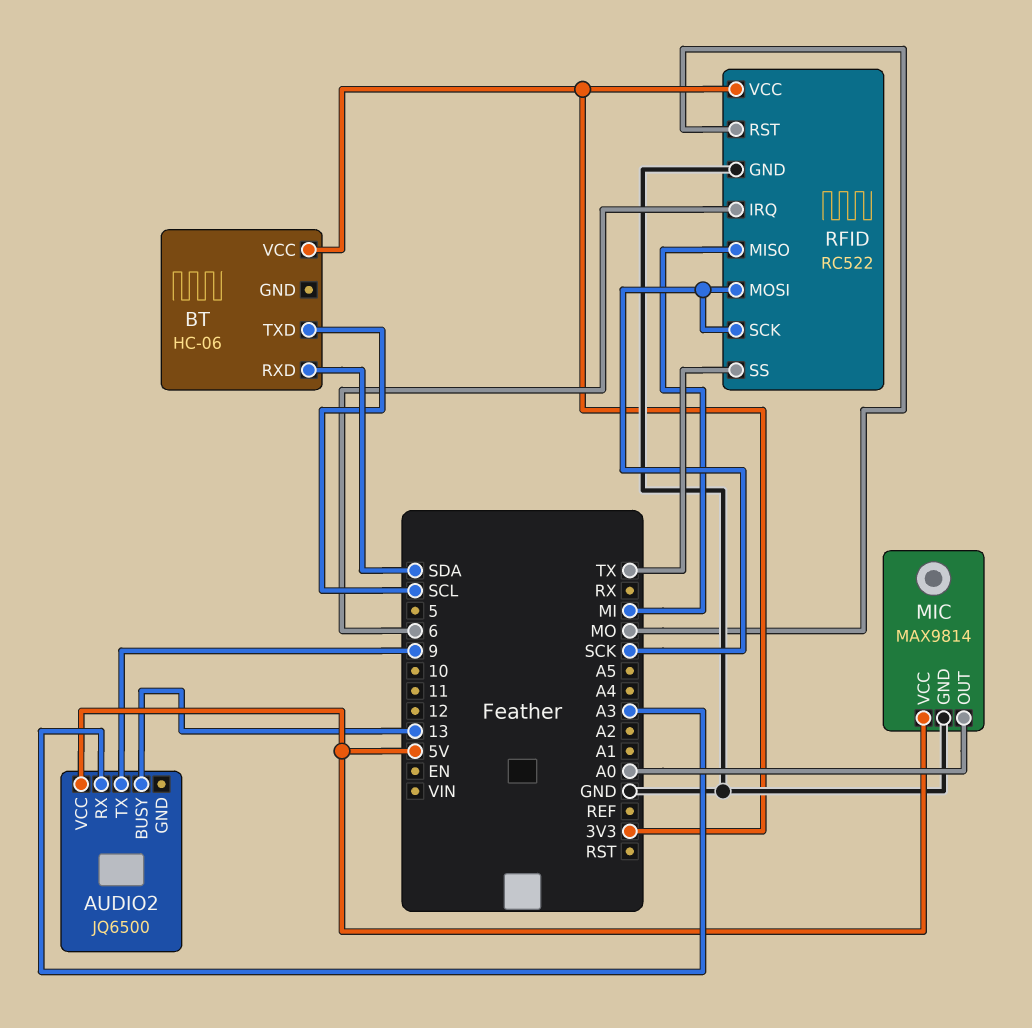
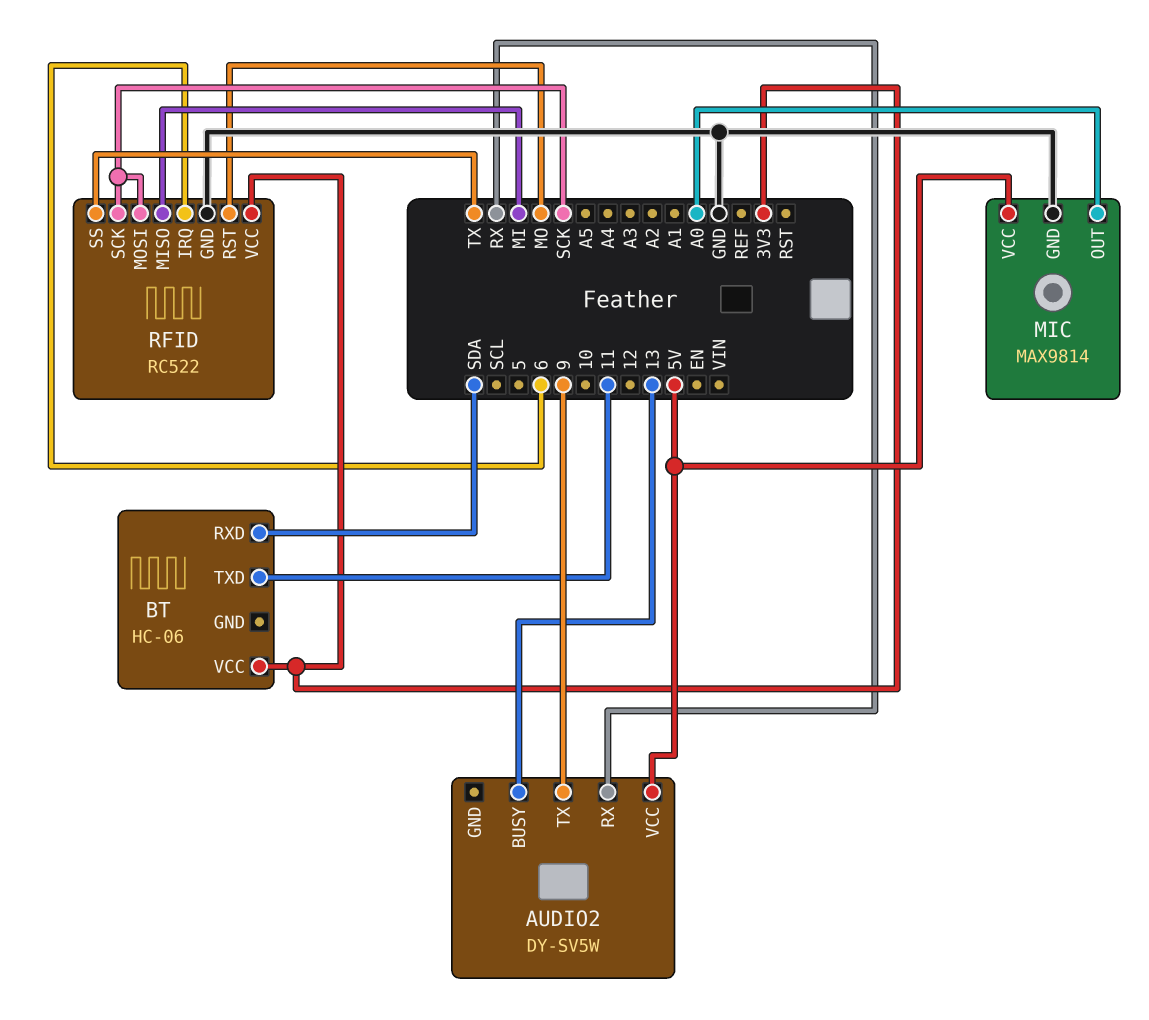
AUDIO2: JQ6500 -> DY-SV5W
AUDIO2 pin RX: A3 -> RX
BT pin TXD: SCL -> 11

